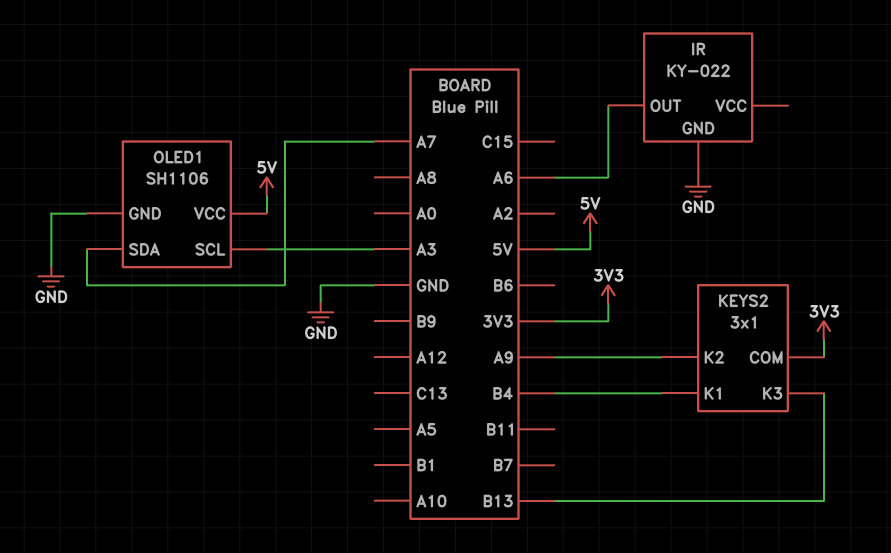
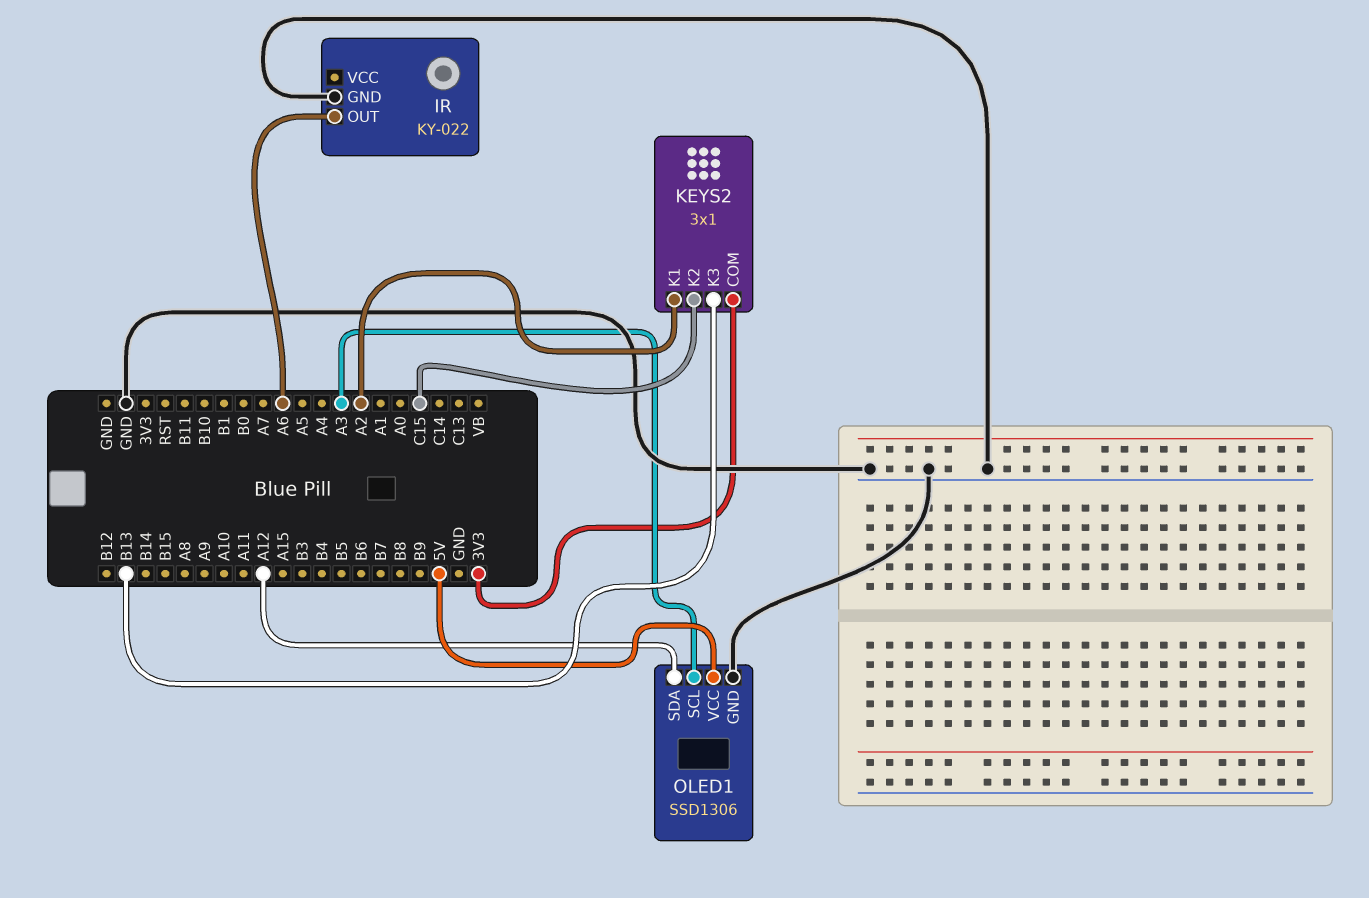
KEYS2 pin K1: B4 -> A2
KEYS2 pin K2: A9 -> C15
OLED1: SH1106 -> SSD1306
OLED1 pin SDA: A7 -> A12

